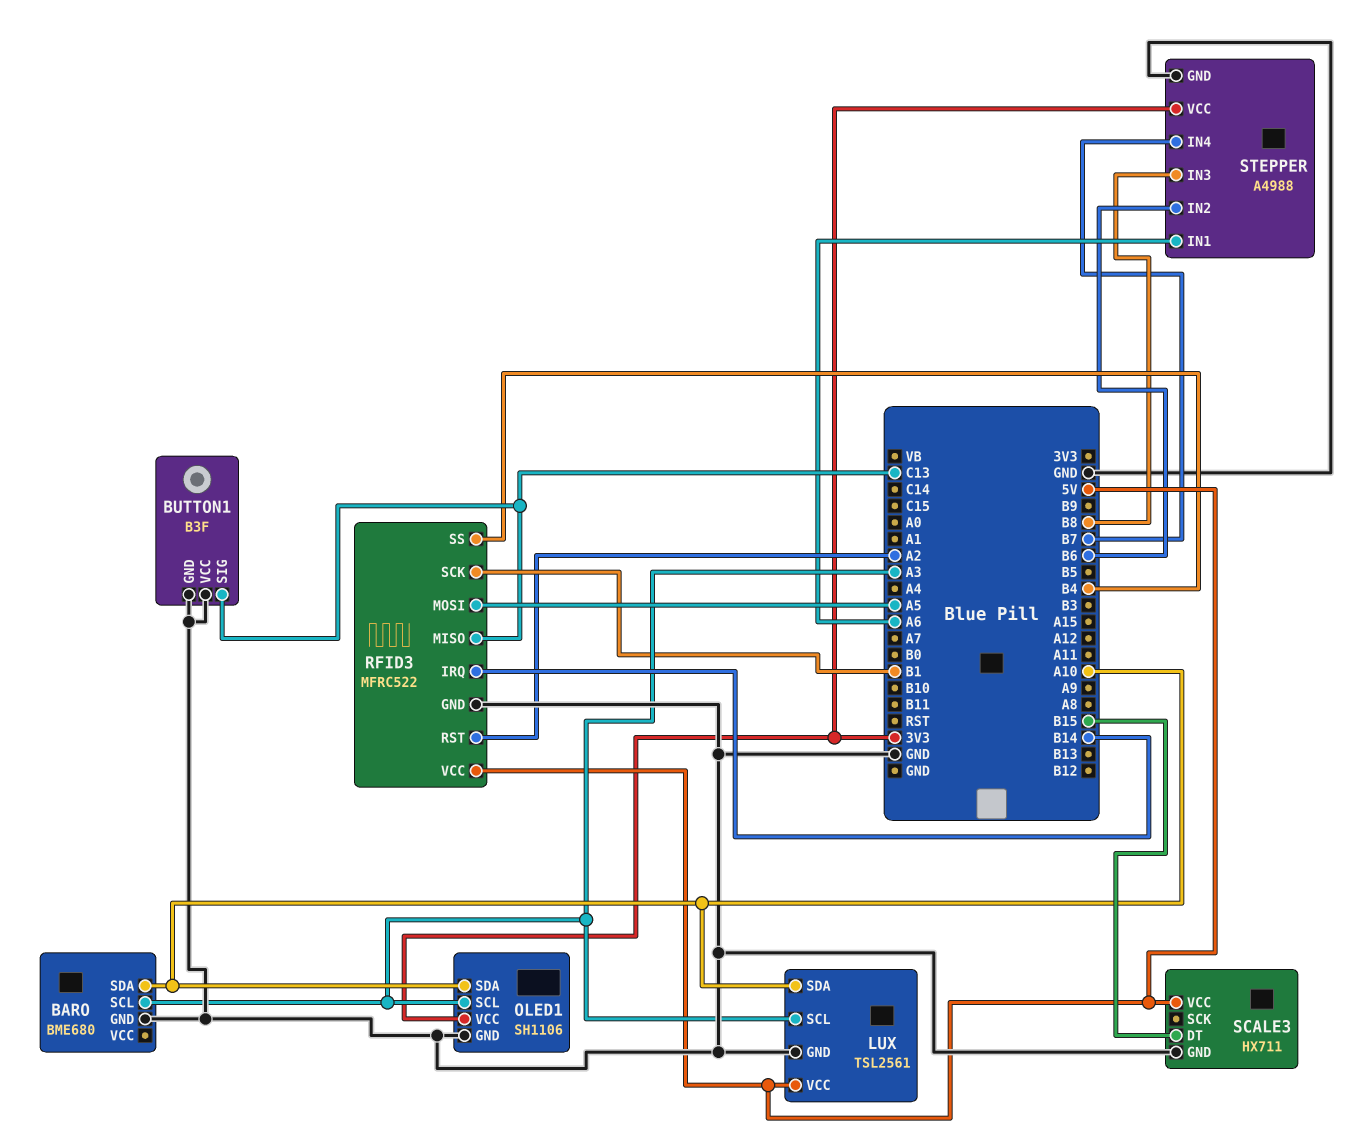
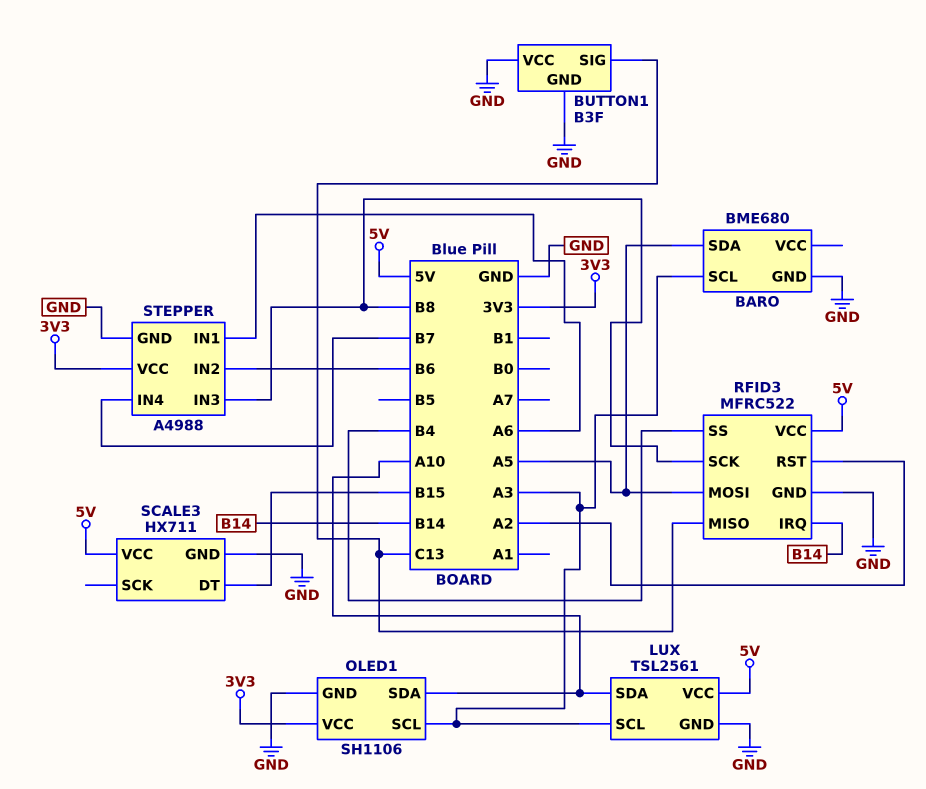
BARO pin SDA: A10 -> A5
RFID3 pin SCK: B1 -> B8

